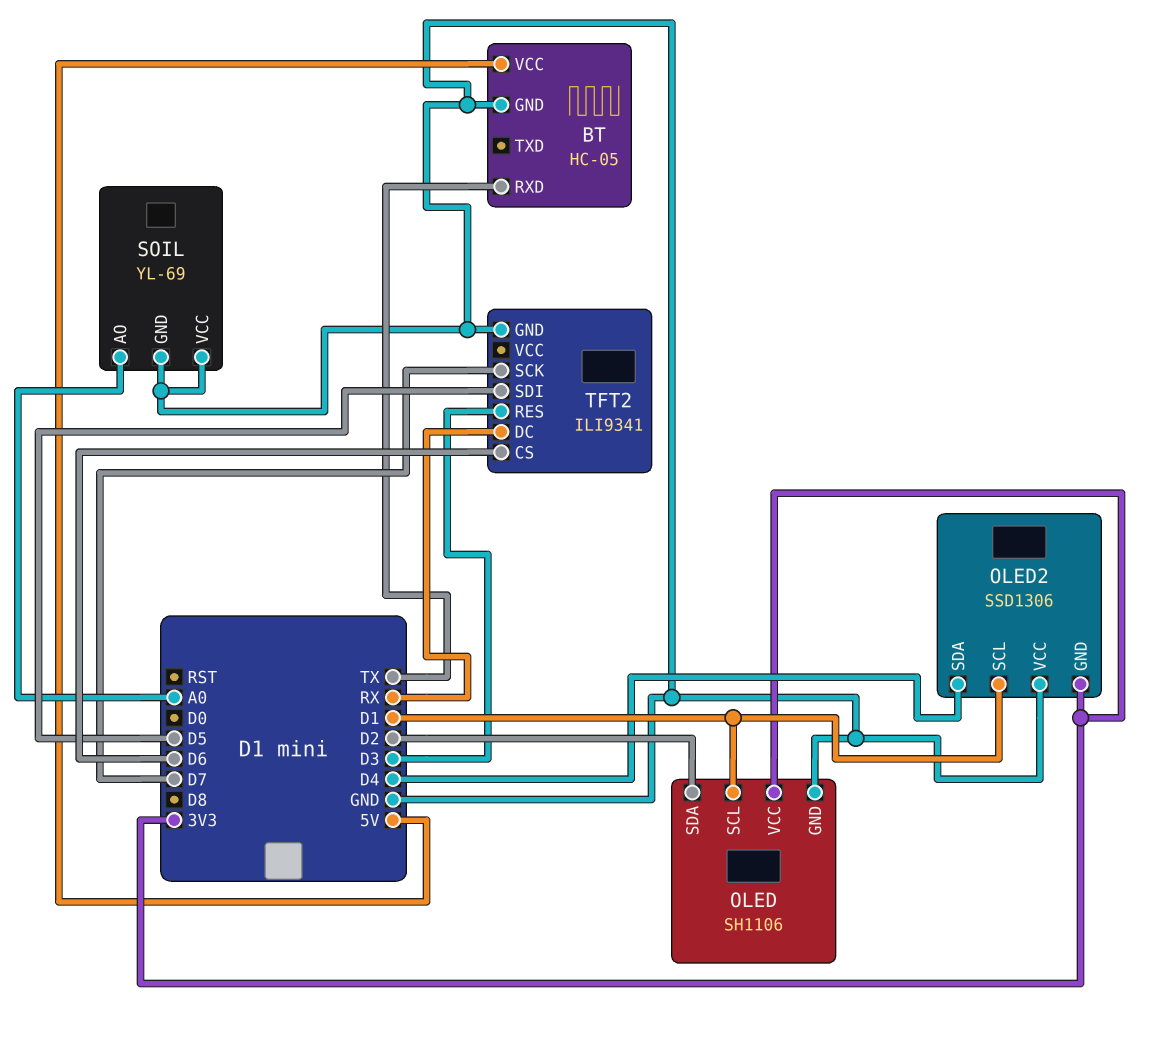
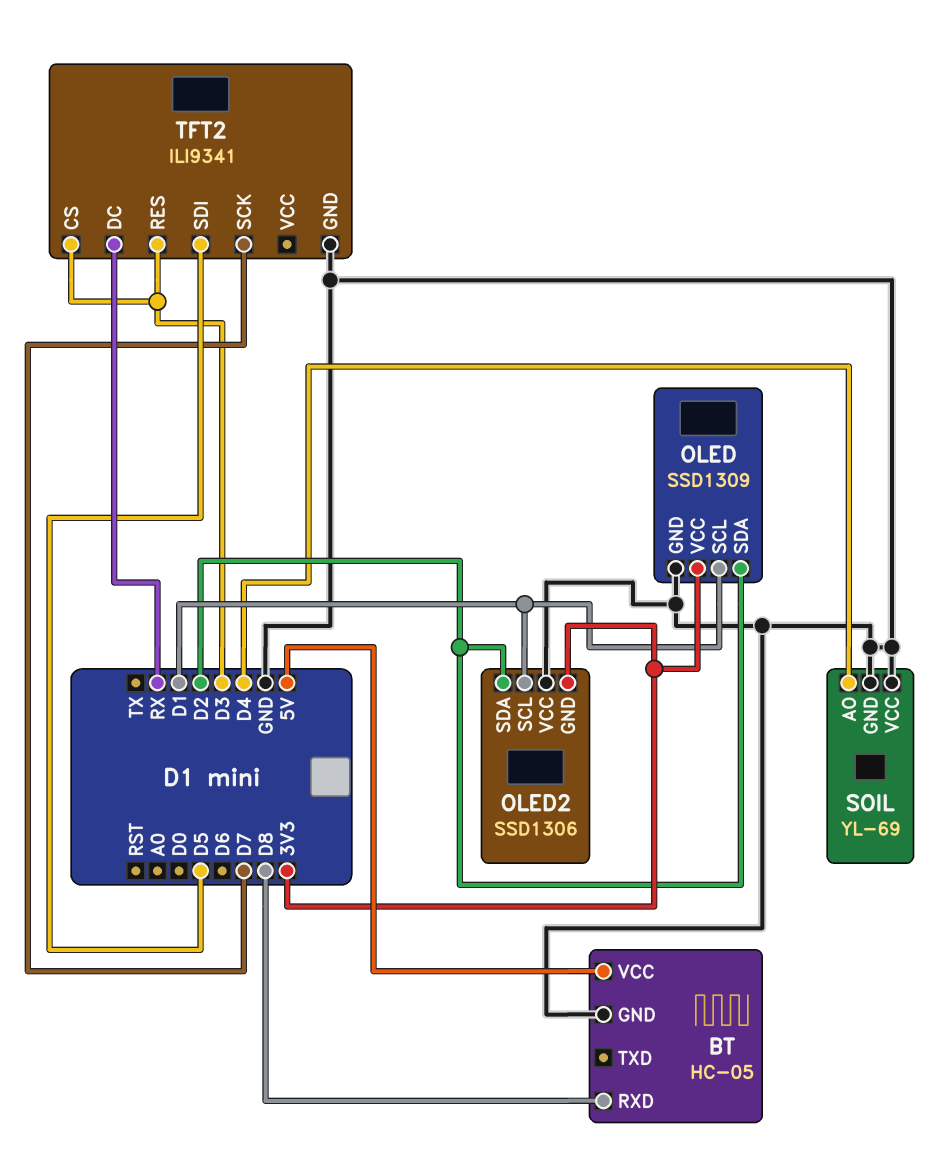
BT pin RXD: TX -> D8
OLED: SH1106 -> SSD1309
OLED2 pin SDA: D4 -> D2
SOIL pin AO: A0 -> D4
TFT2 pin CS: D6 -> D3

